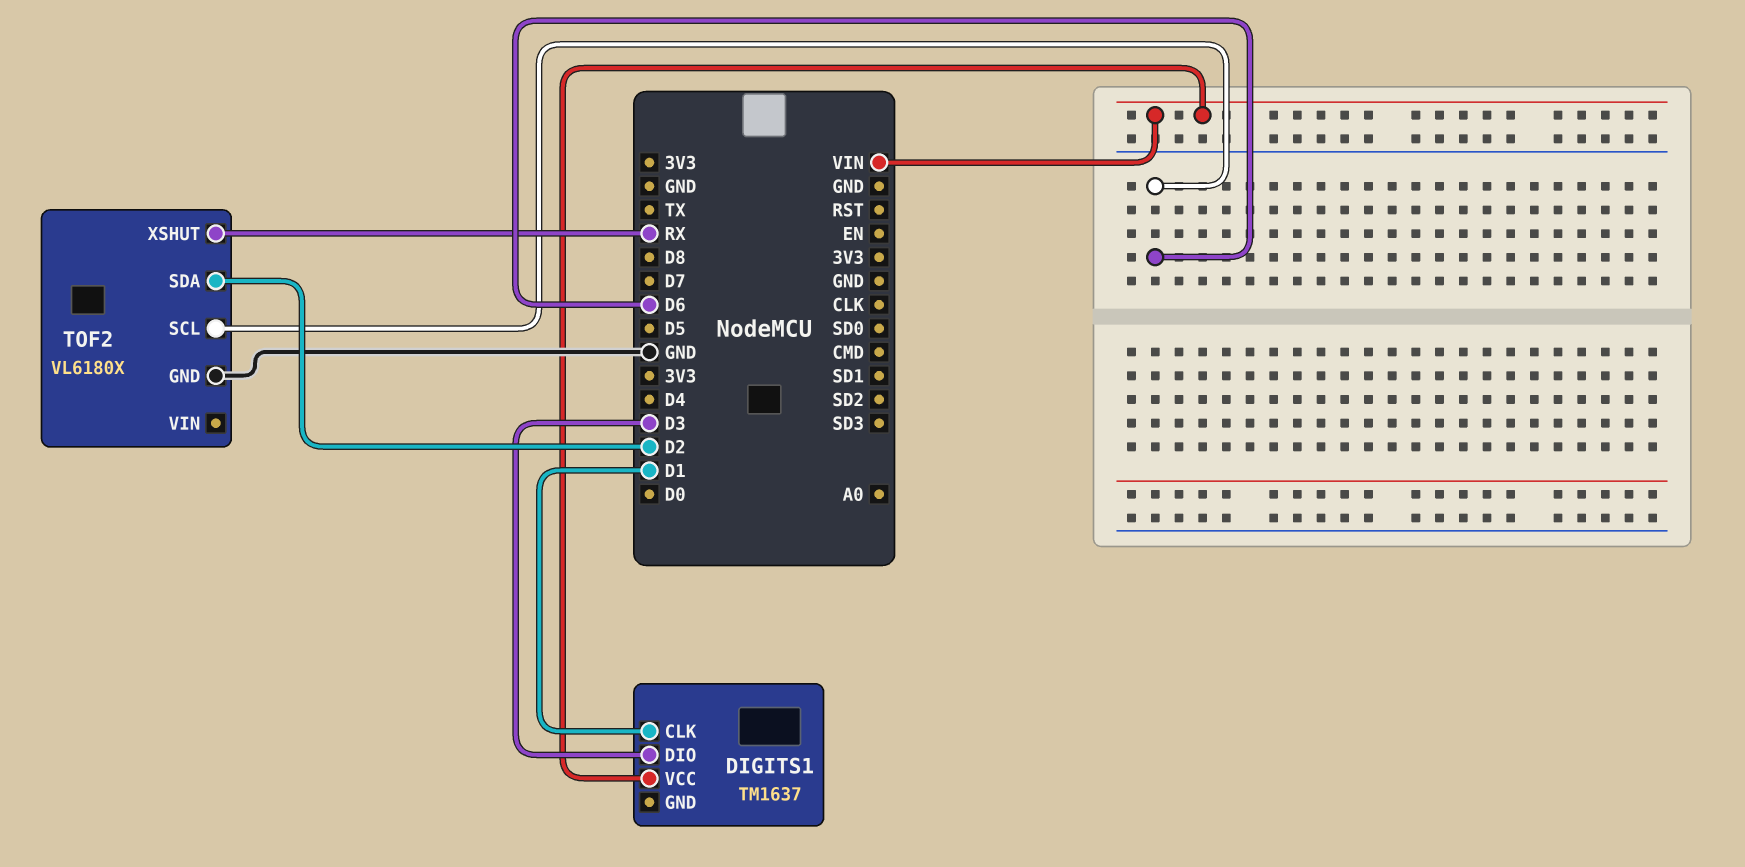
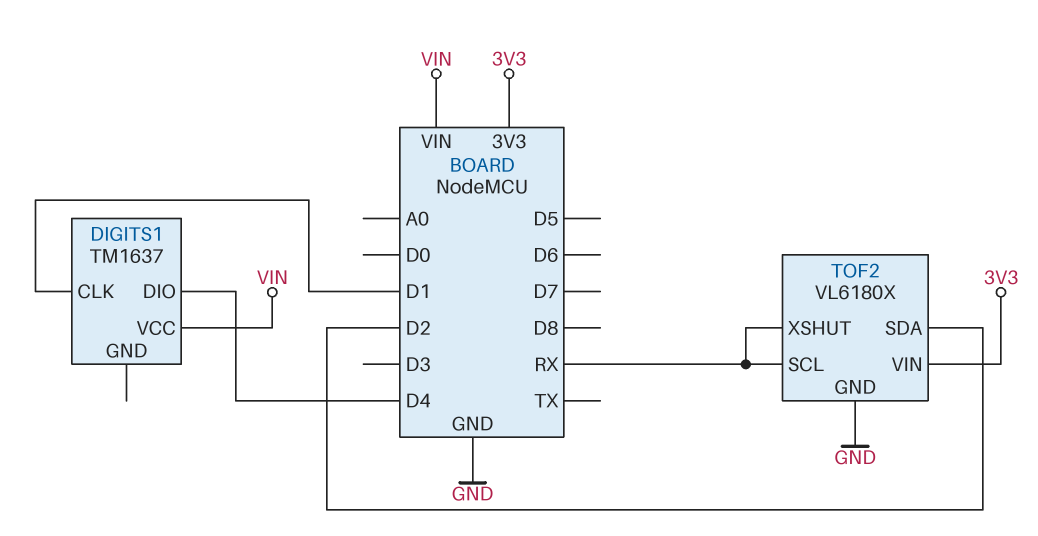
DIGITS1 pin DIO: D3 -> D4
TOF2 pin SCL: D6 -> RX
TOF2 pin VIN: none -> 3V3

